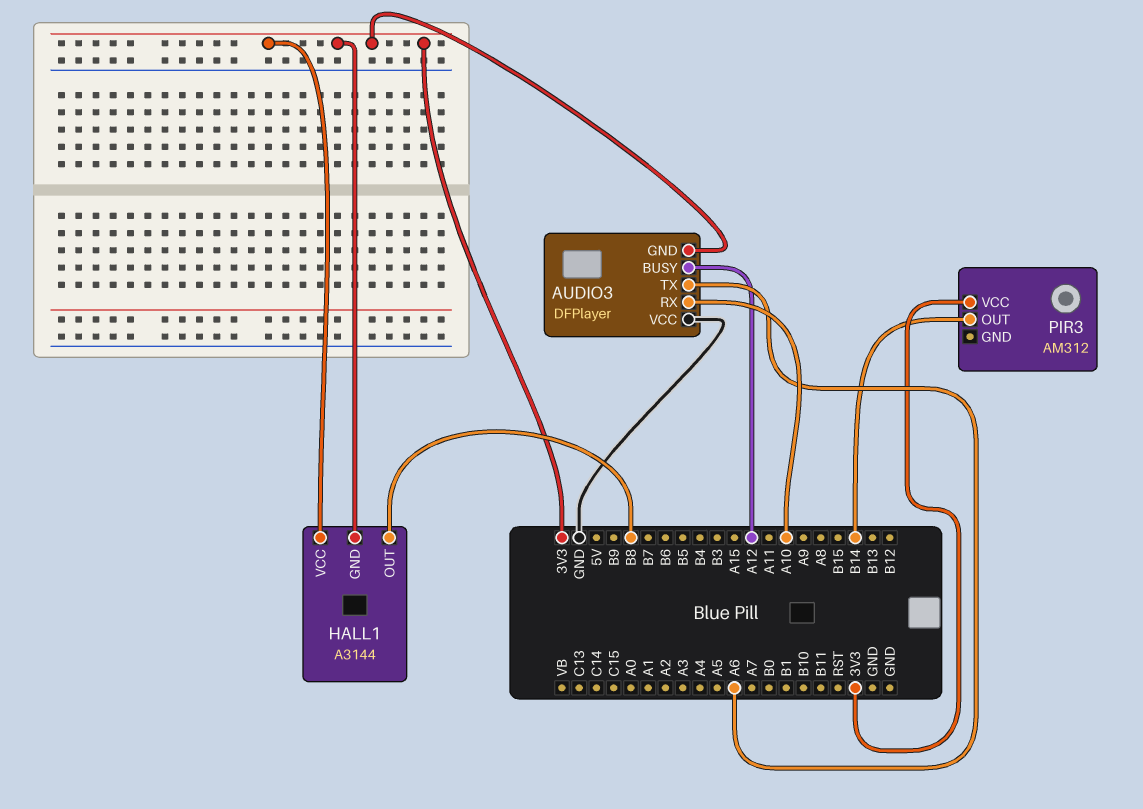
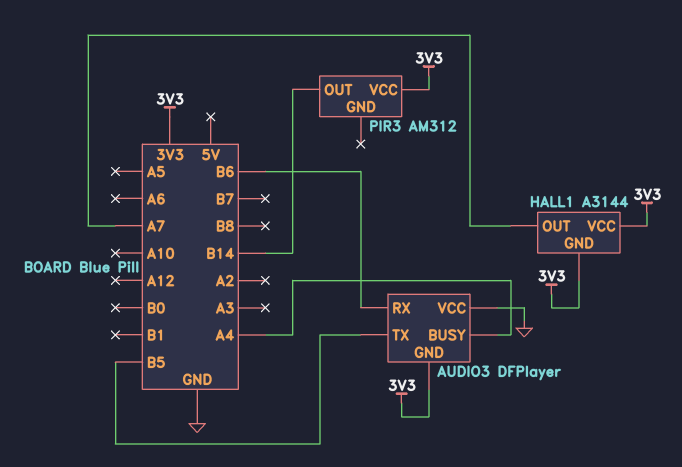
AUDIO3 pin BUSY: A12 -> A4
AUDIO3 pin RX: A10 -> B6
AUDIO3 pin TX: A6 -> B5
HALL1 pin OUT: B8 -> A7

